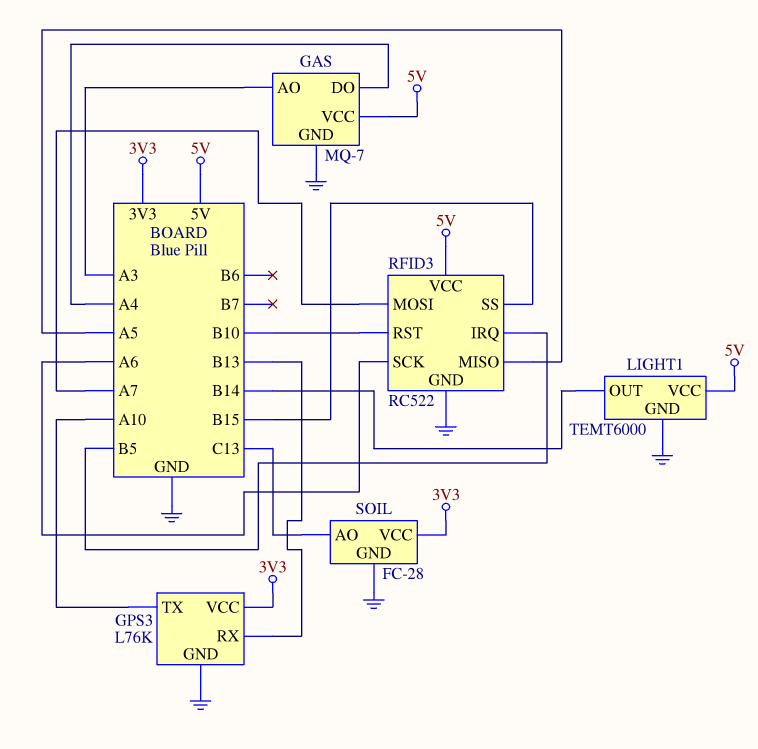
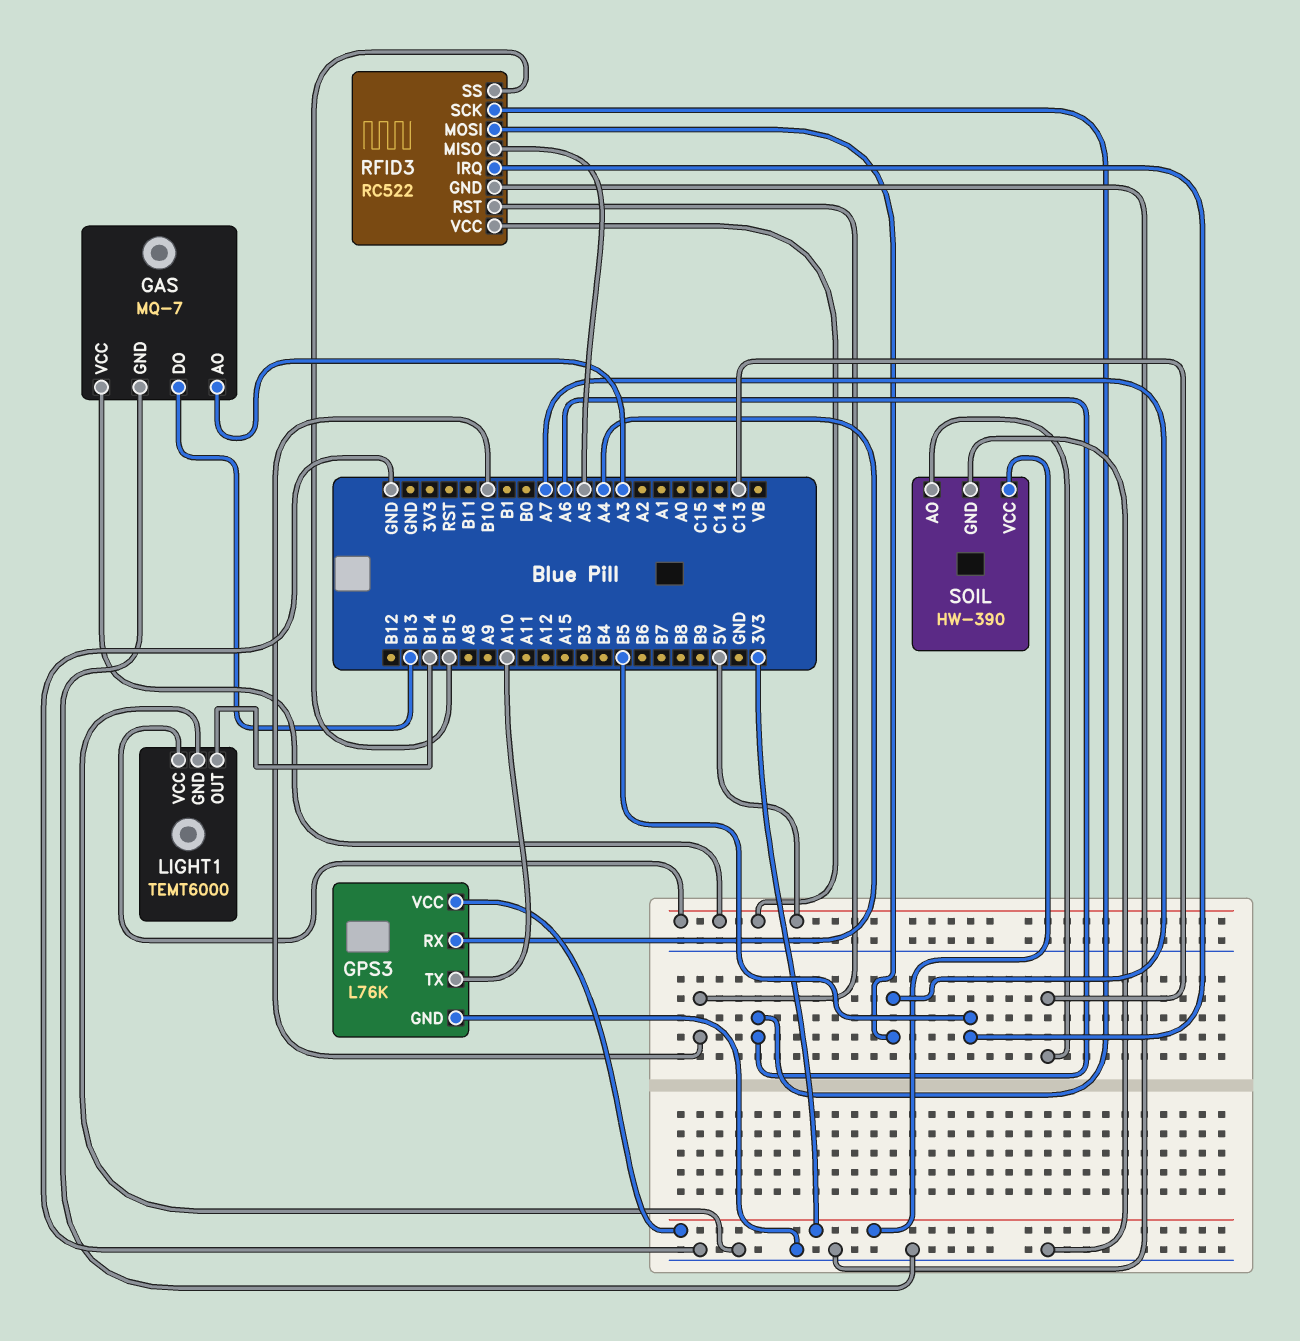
GAS pin DO: A4 -> B13
GPS3 pin RX: B13 -> A4
SOIL: FC-28 -> HW-390

